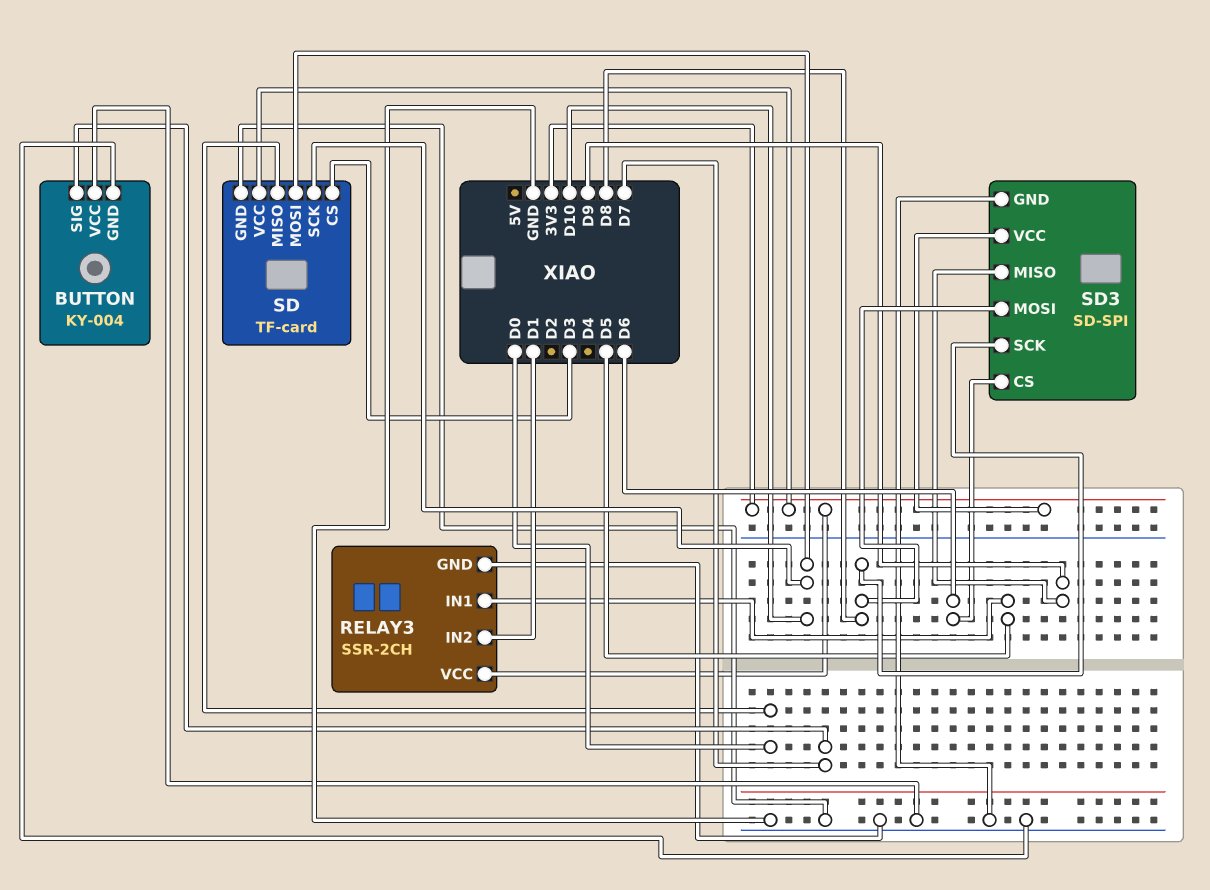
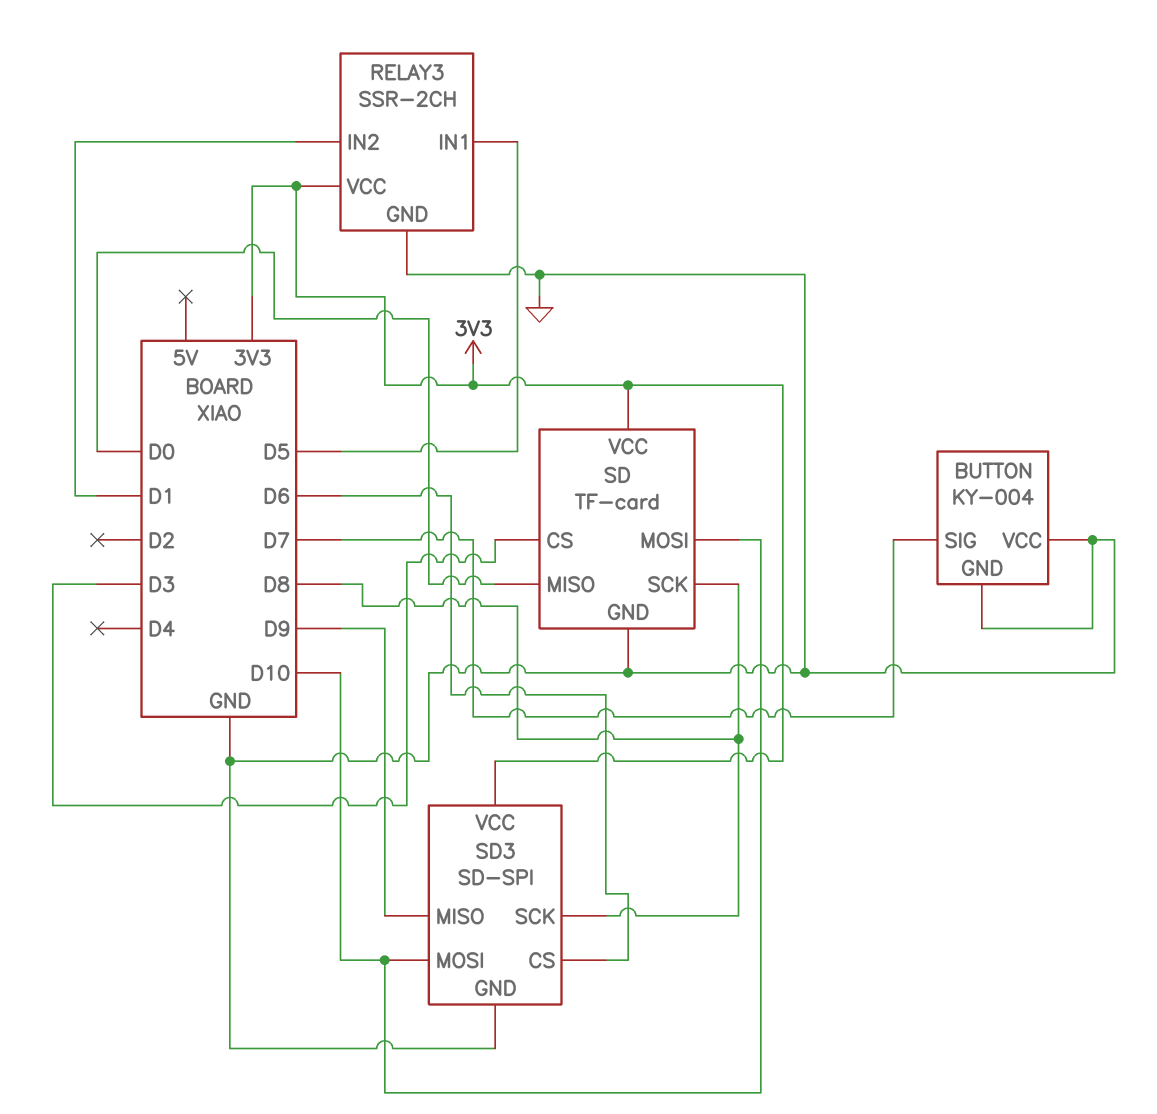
SD pin SCK: D10 -> D8
SD3 pin MOSI: D8 -> D10

